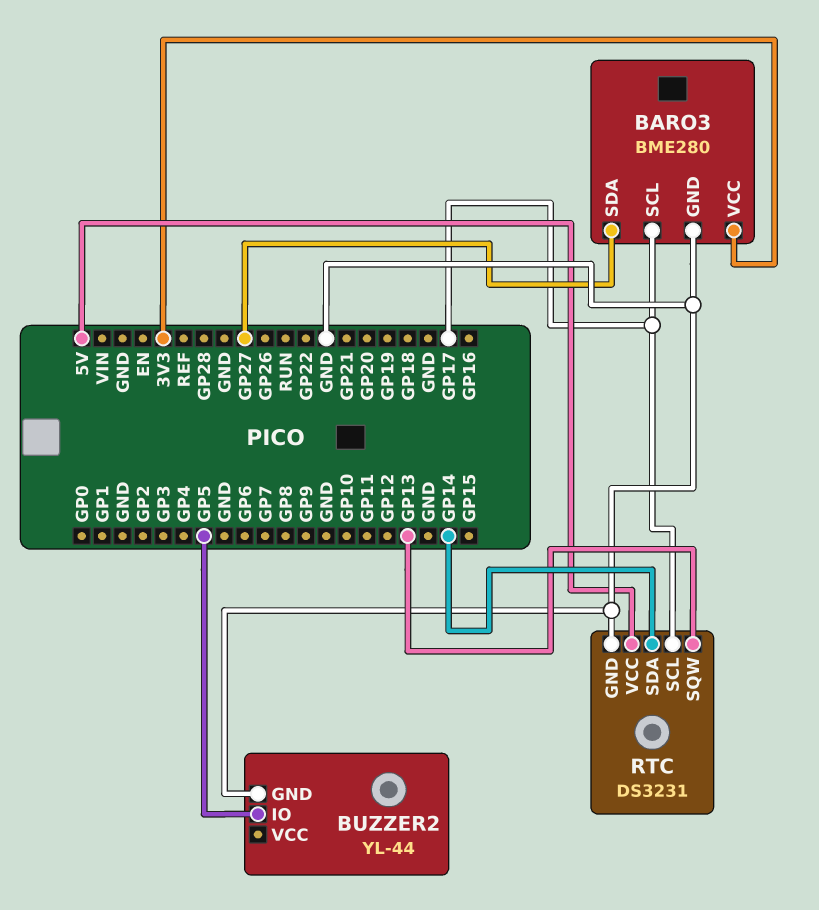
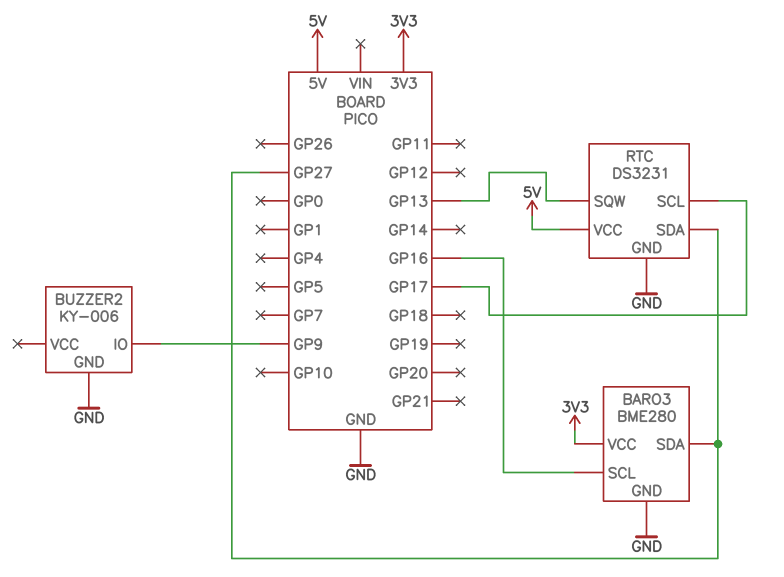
BARO3 pin SCL: GP17 -> GP16
BUZZER2: YL-44 -> KY-006
BUZZER2 pin IO: GP5 -> GP9
RTC pin SDA: GP14 -> GP27

